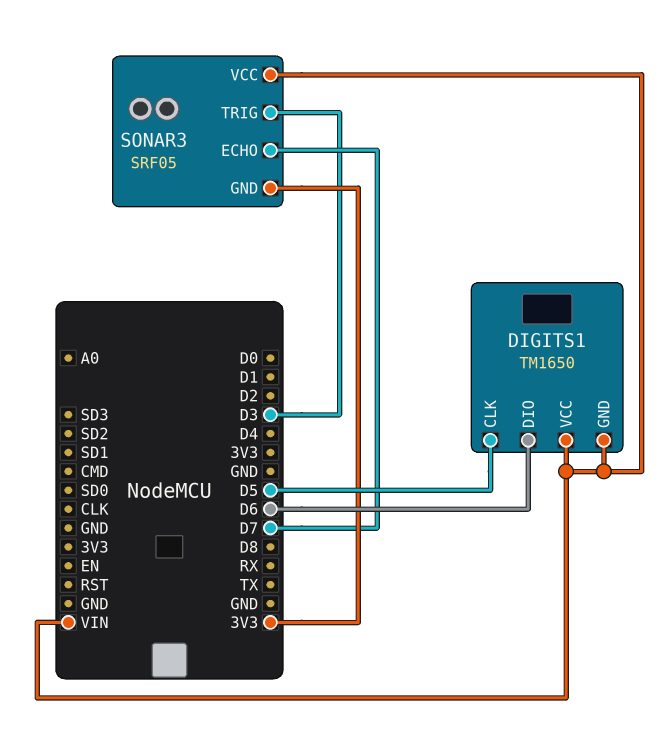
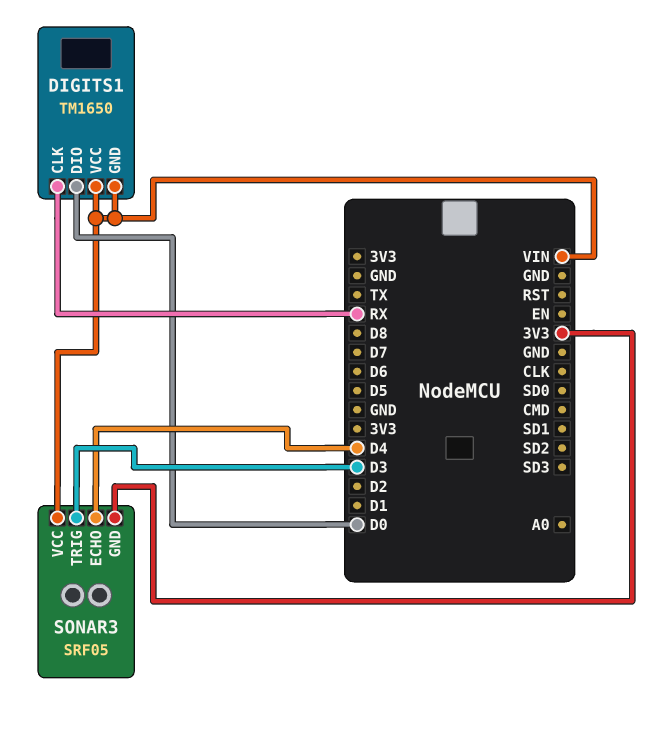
DIGITS1 pin CLK: D5 -> RX
DIGITS1 pin DIO: D6 -> D0
SONAR3 pin ECHO: D7 -> D4

